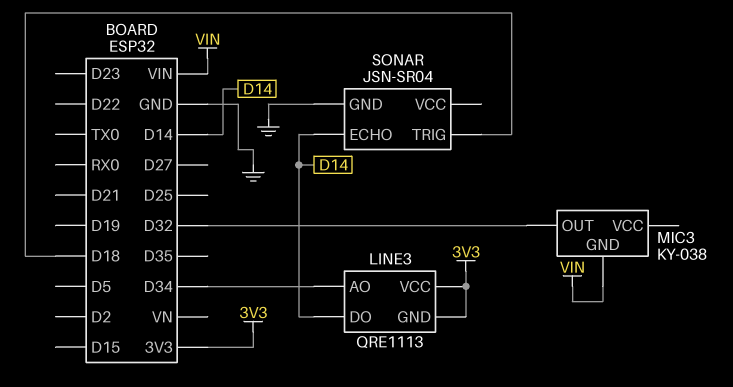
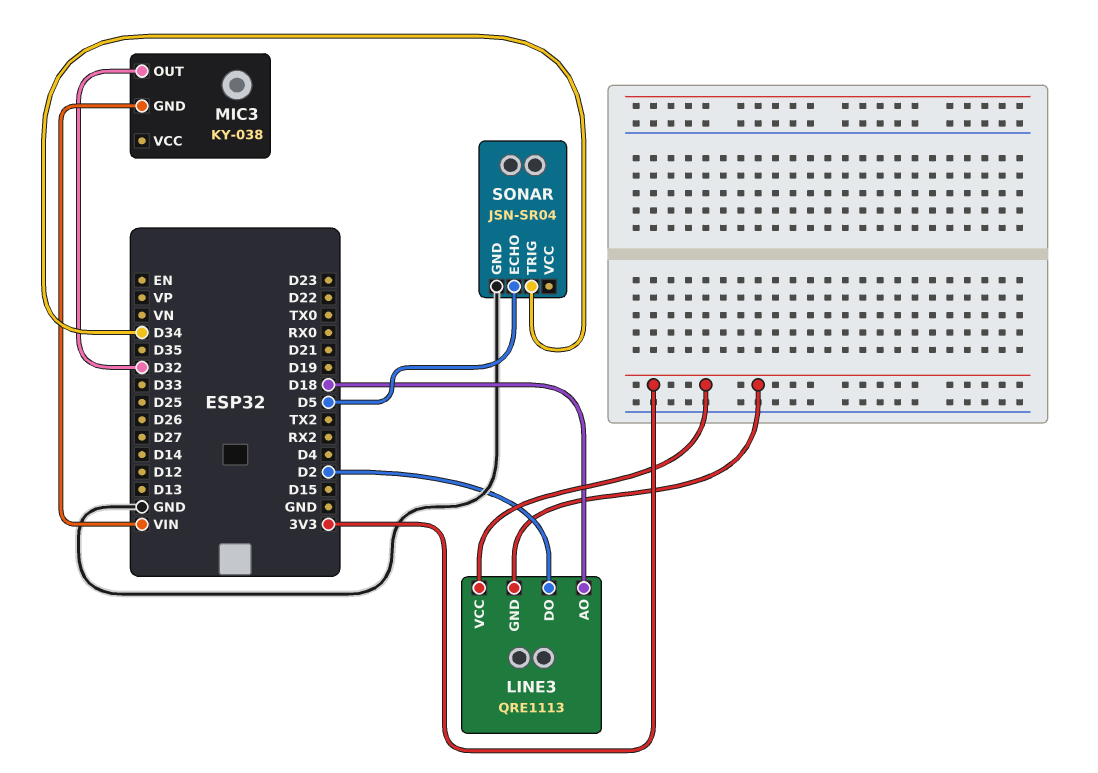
LINE3 pin AO: D34 -> D18
LINE3 pin DO: D14 -> D2
SONAR pin ECHO: D14 -> D5
SONAR pin TRIG: D18 -> D34

